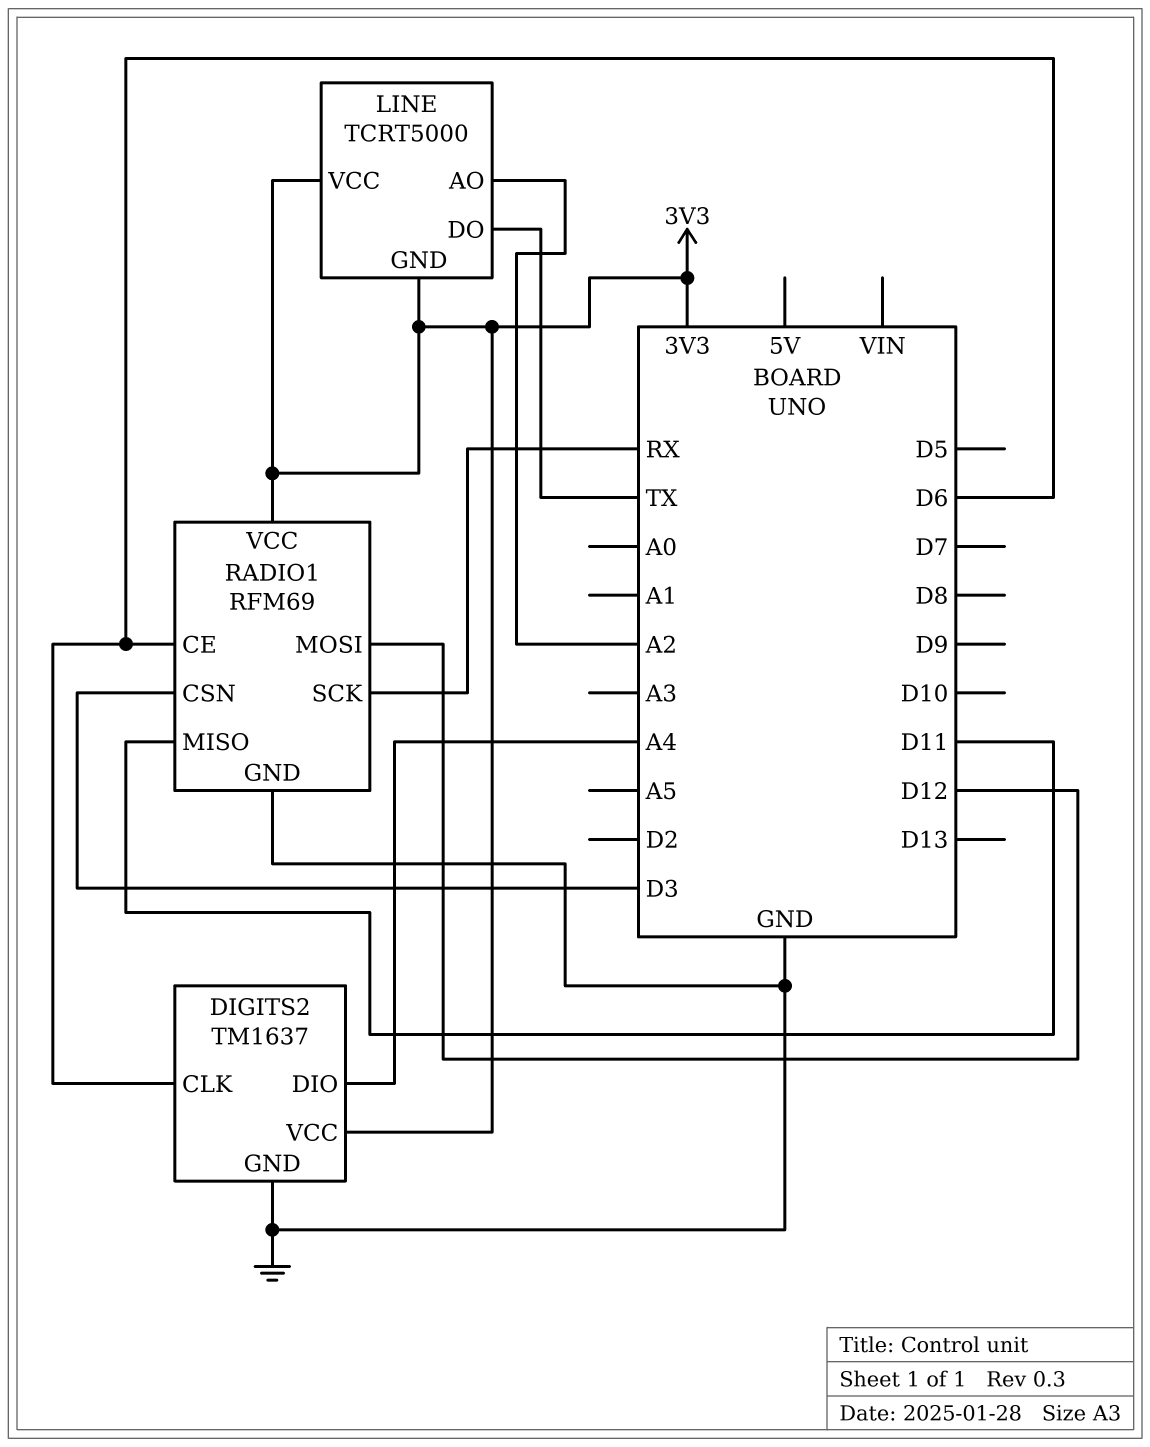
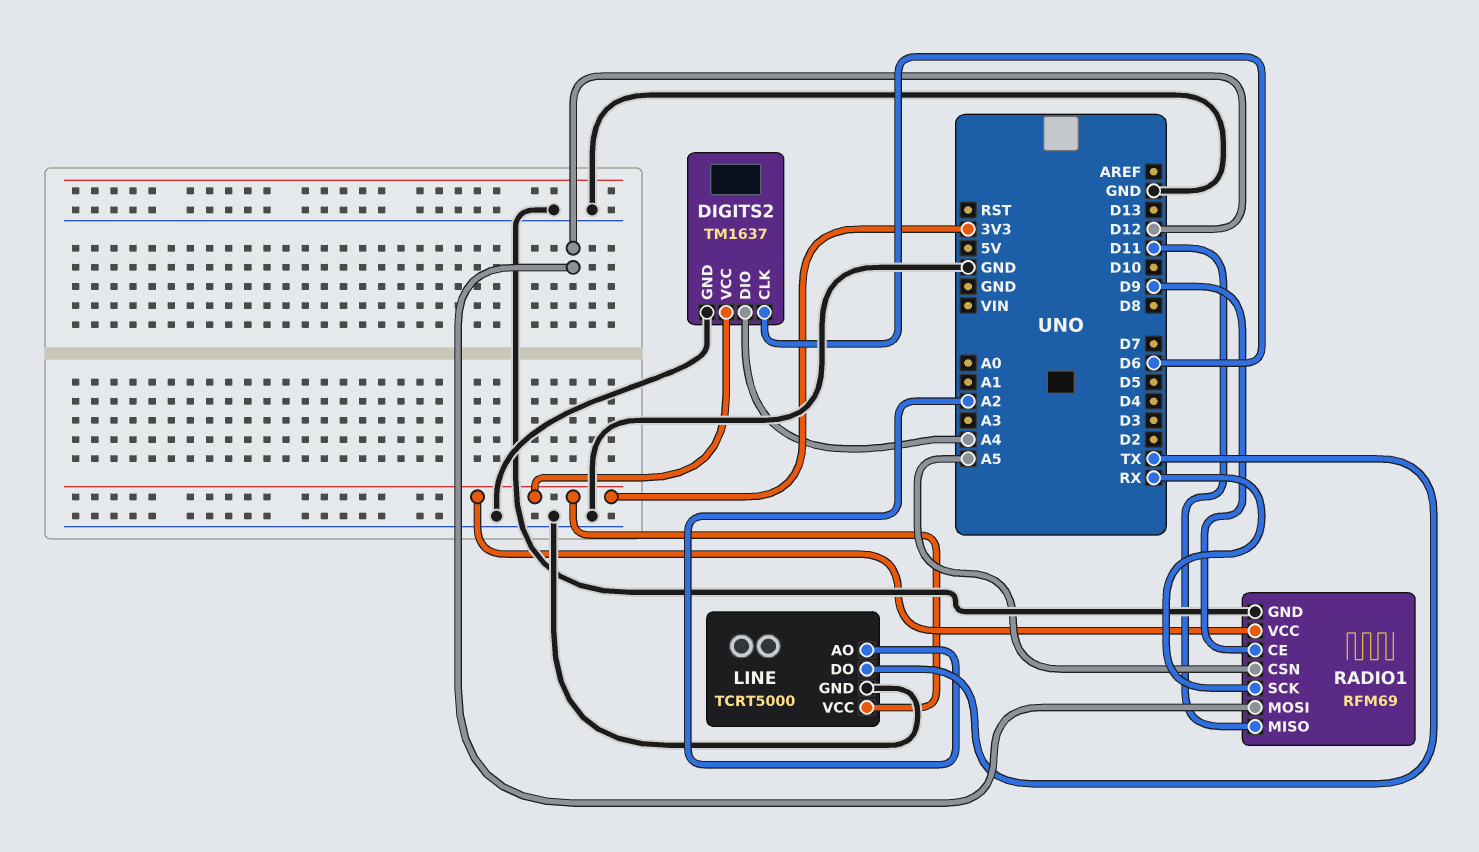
LINE pin GND: 3V3 -> GND
RADIO1 pin CE: D6 -> D9
RADIO1 pin CSN: D3 -> A5

